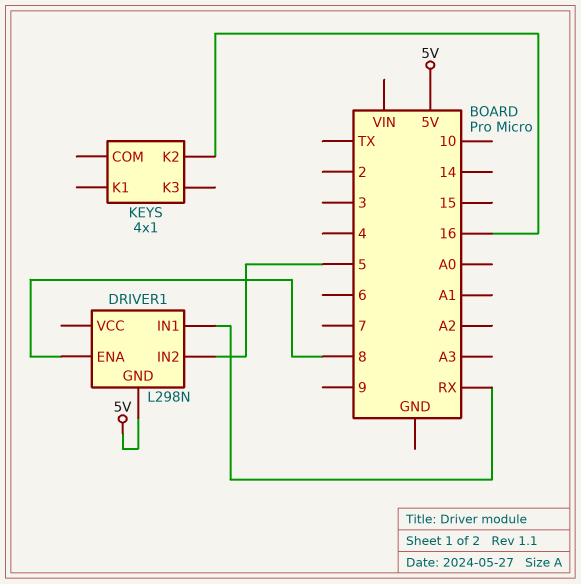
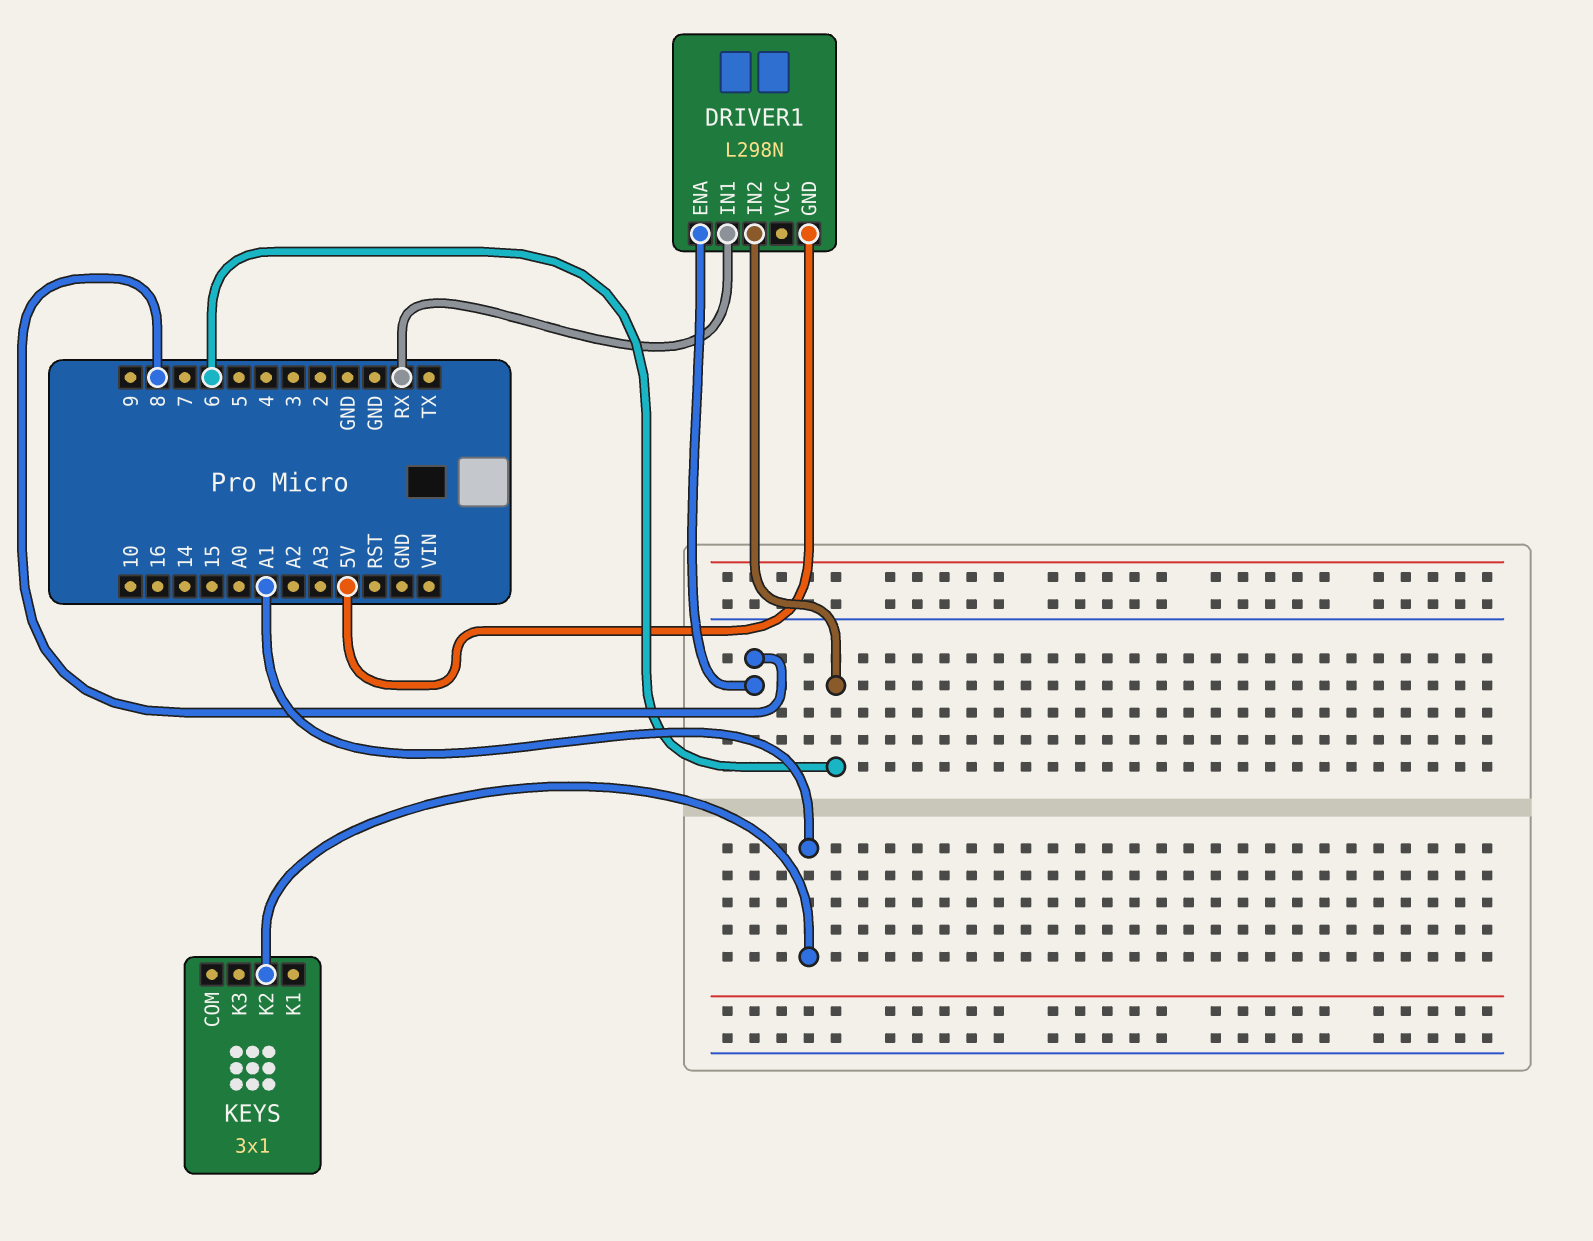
DRIVER1 pin IN2: 5 -> 6
KEYS: 4x1 -> 3x1
KEYS pin K2: 16 -> A1

